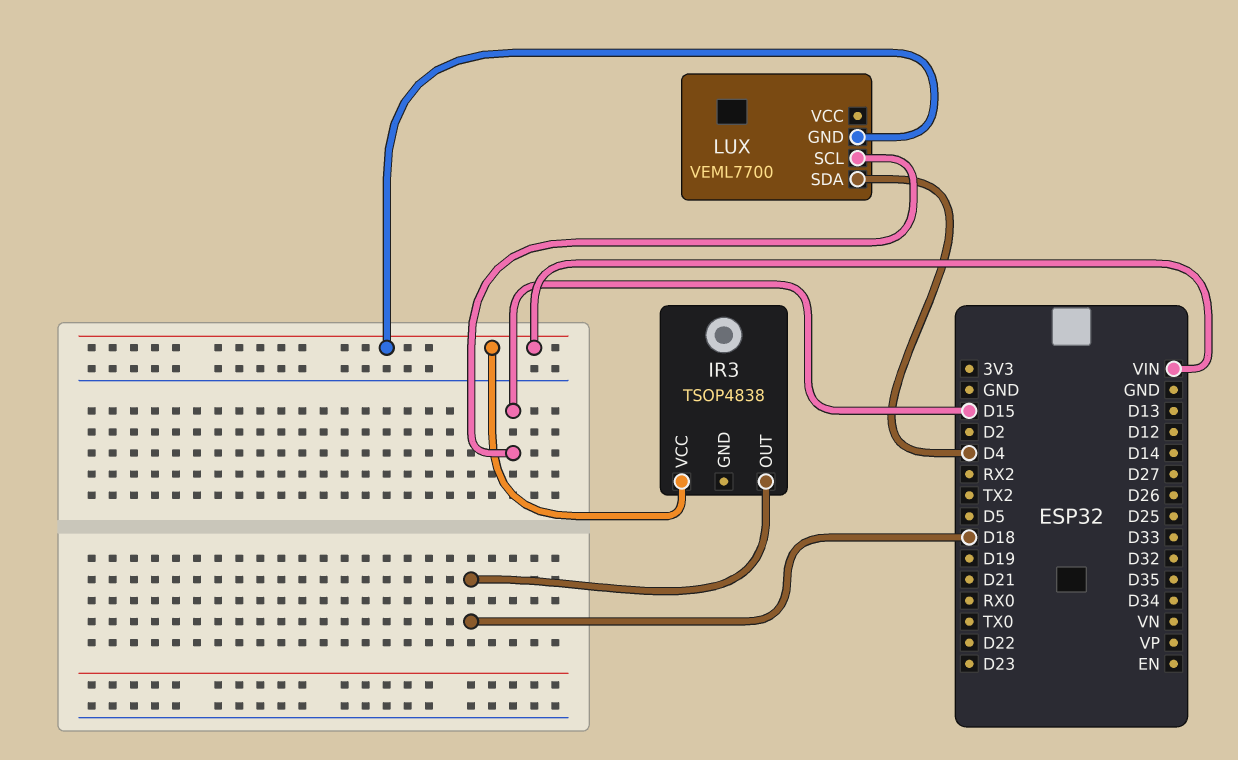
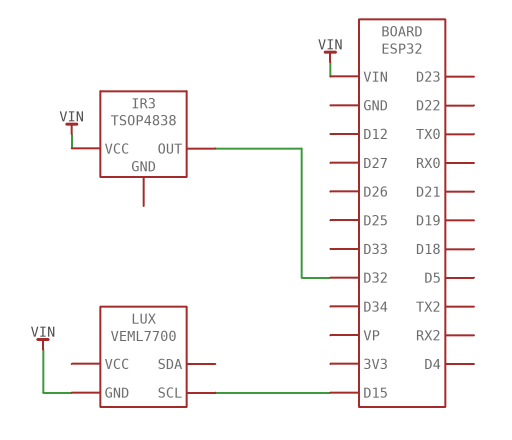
IR3 pin OUT: D18 -> D32
LUX pin SDA: D4 -> none

